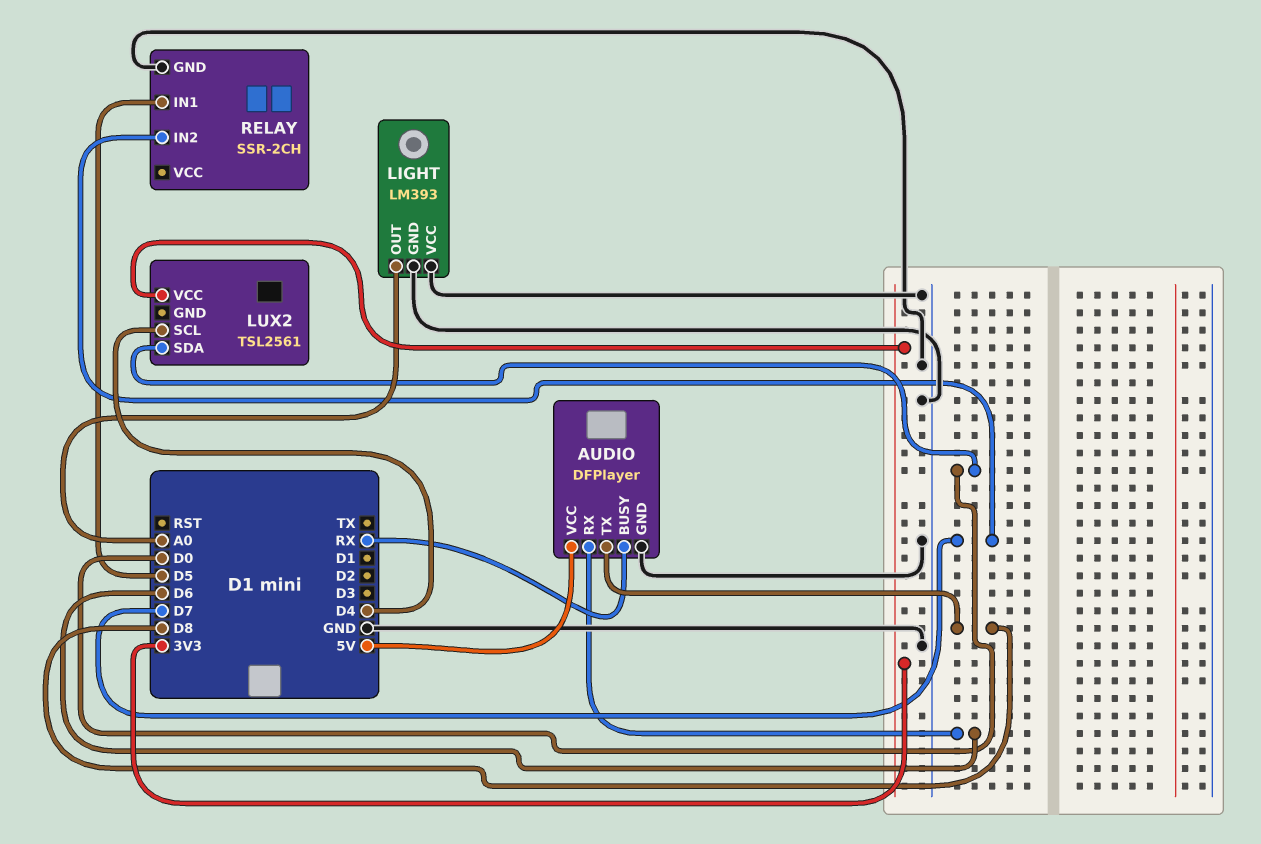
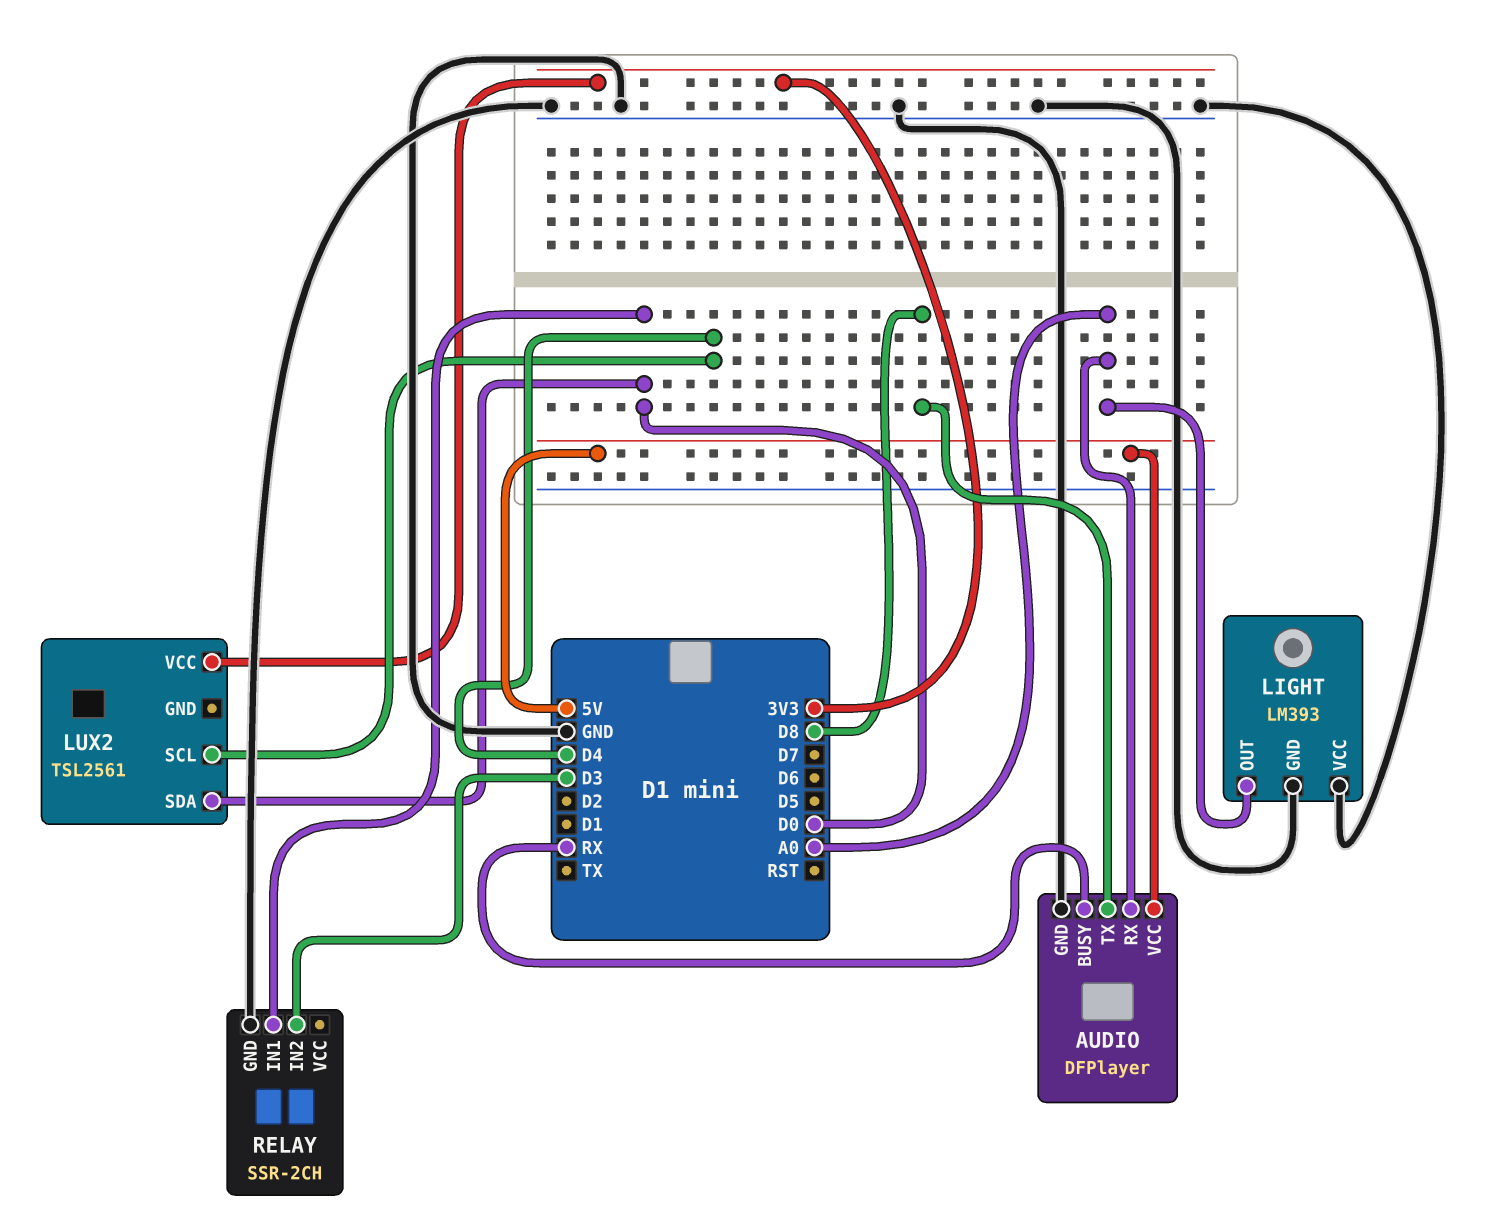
AUDIO pin RX: D6 -> A0
RELAY pin IN1: D5 -> D0
RELAY pin IN2: D7 -> D3

